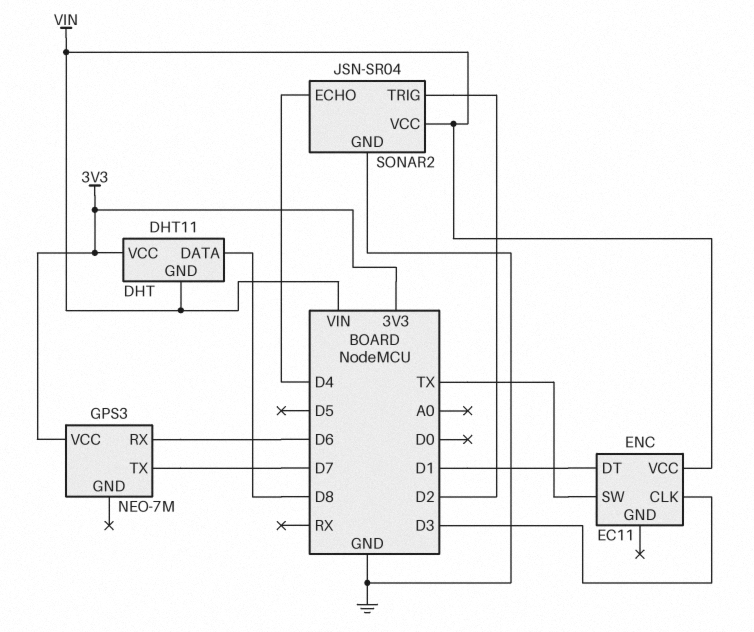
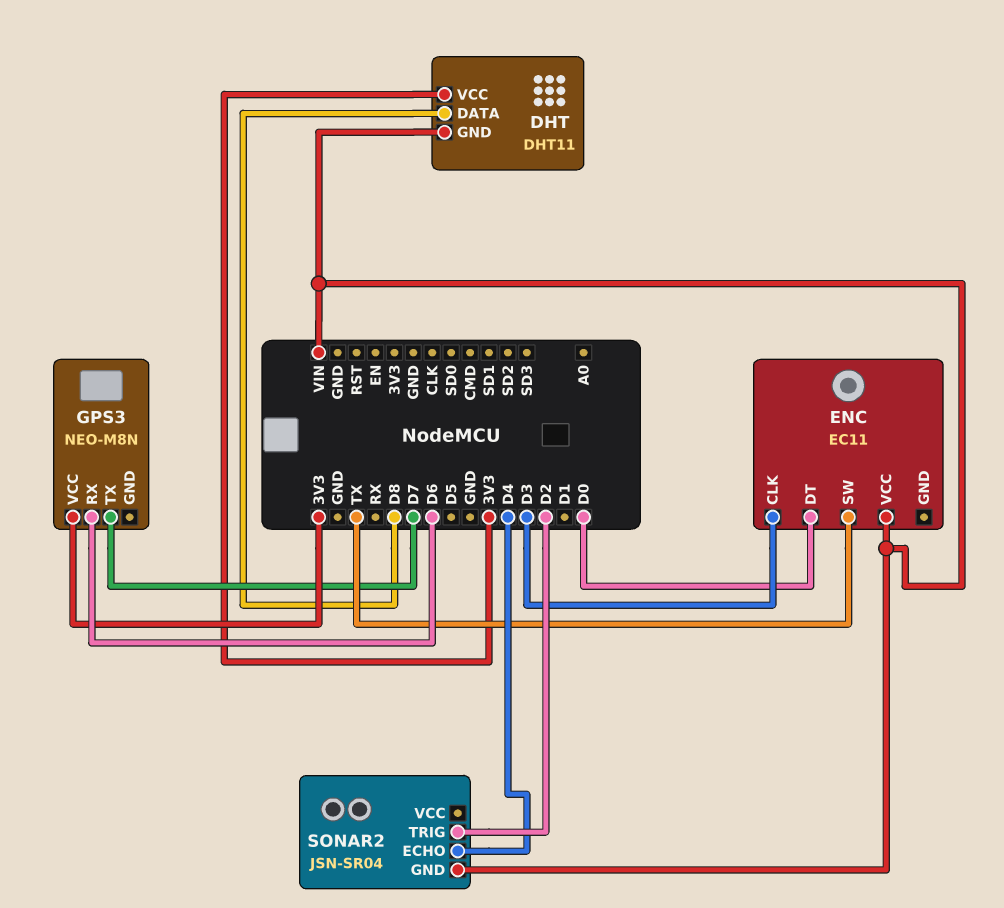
ENC pin DT: D1 -> D0
GPS3: NEO-7M -> NEO-M8N
SONAR2 pin GND: GND -> VIN
SONAR2 pin VCC: VIN -> none

